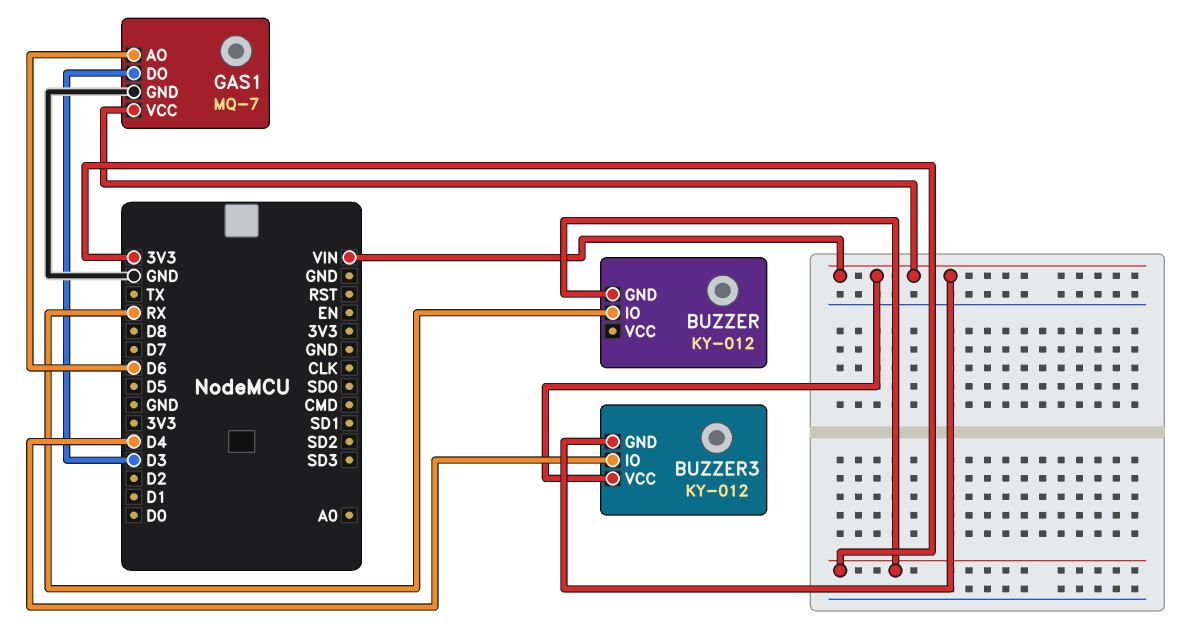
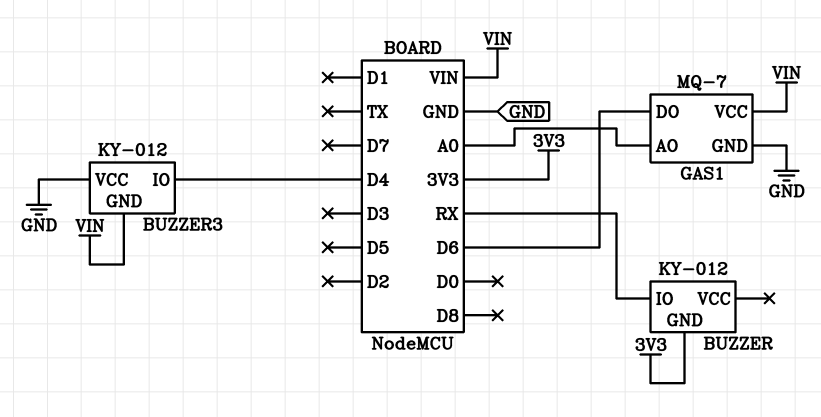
BUZZER3 pin VCC: VIN -> GND
GAS1 pin AO: D6 -> A0
GAS1 pin DO: D3 -> D6

